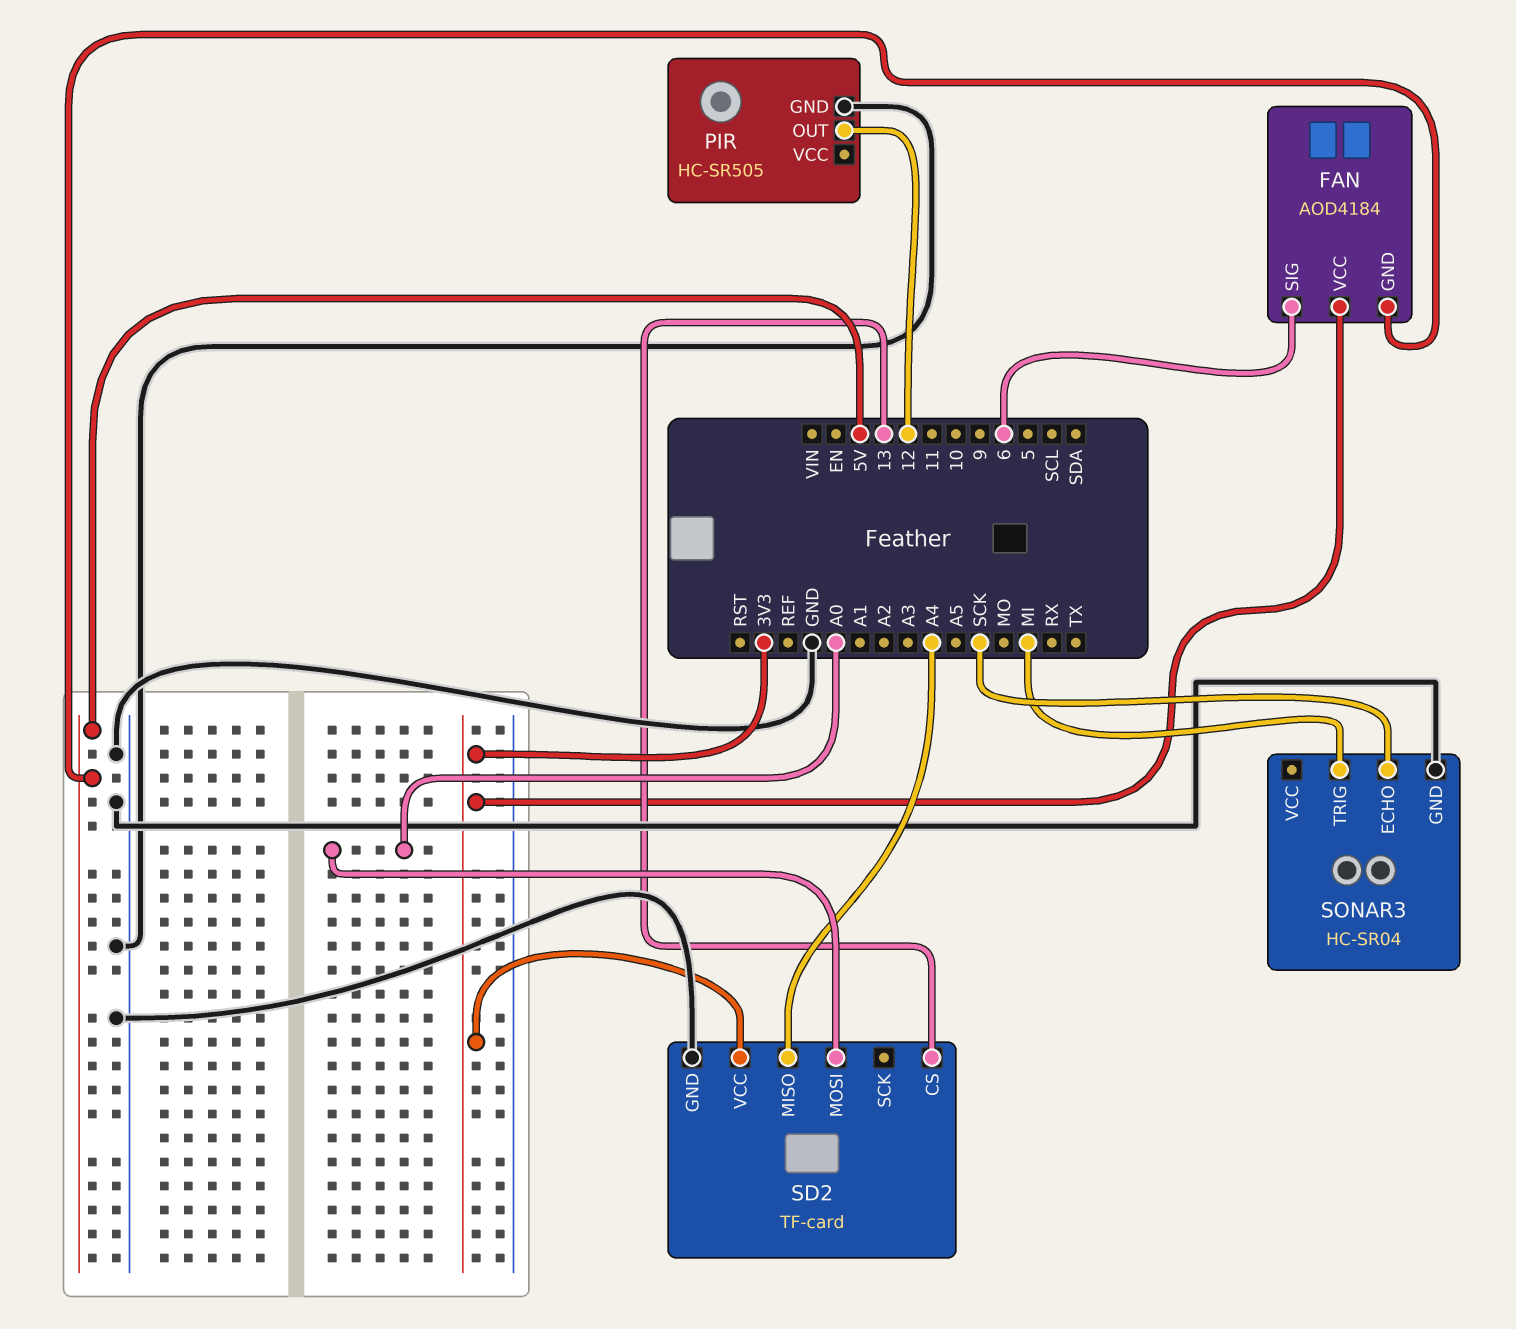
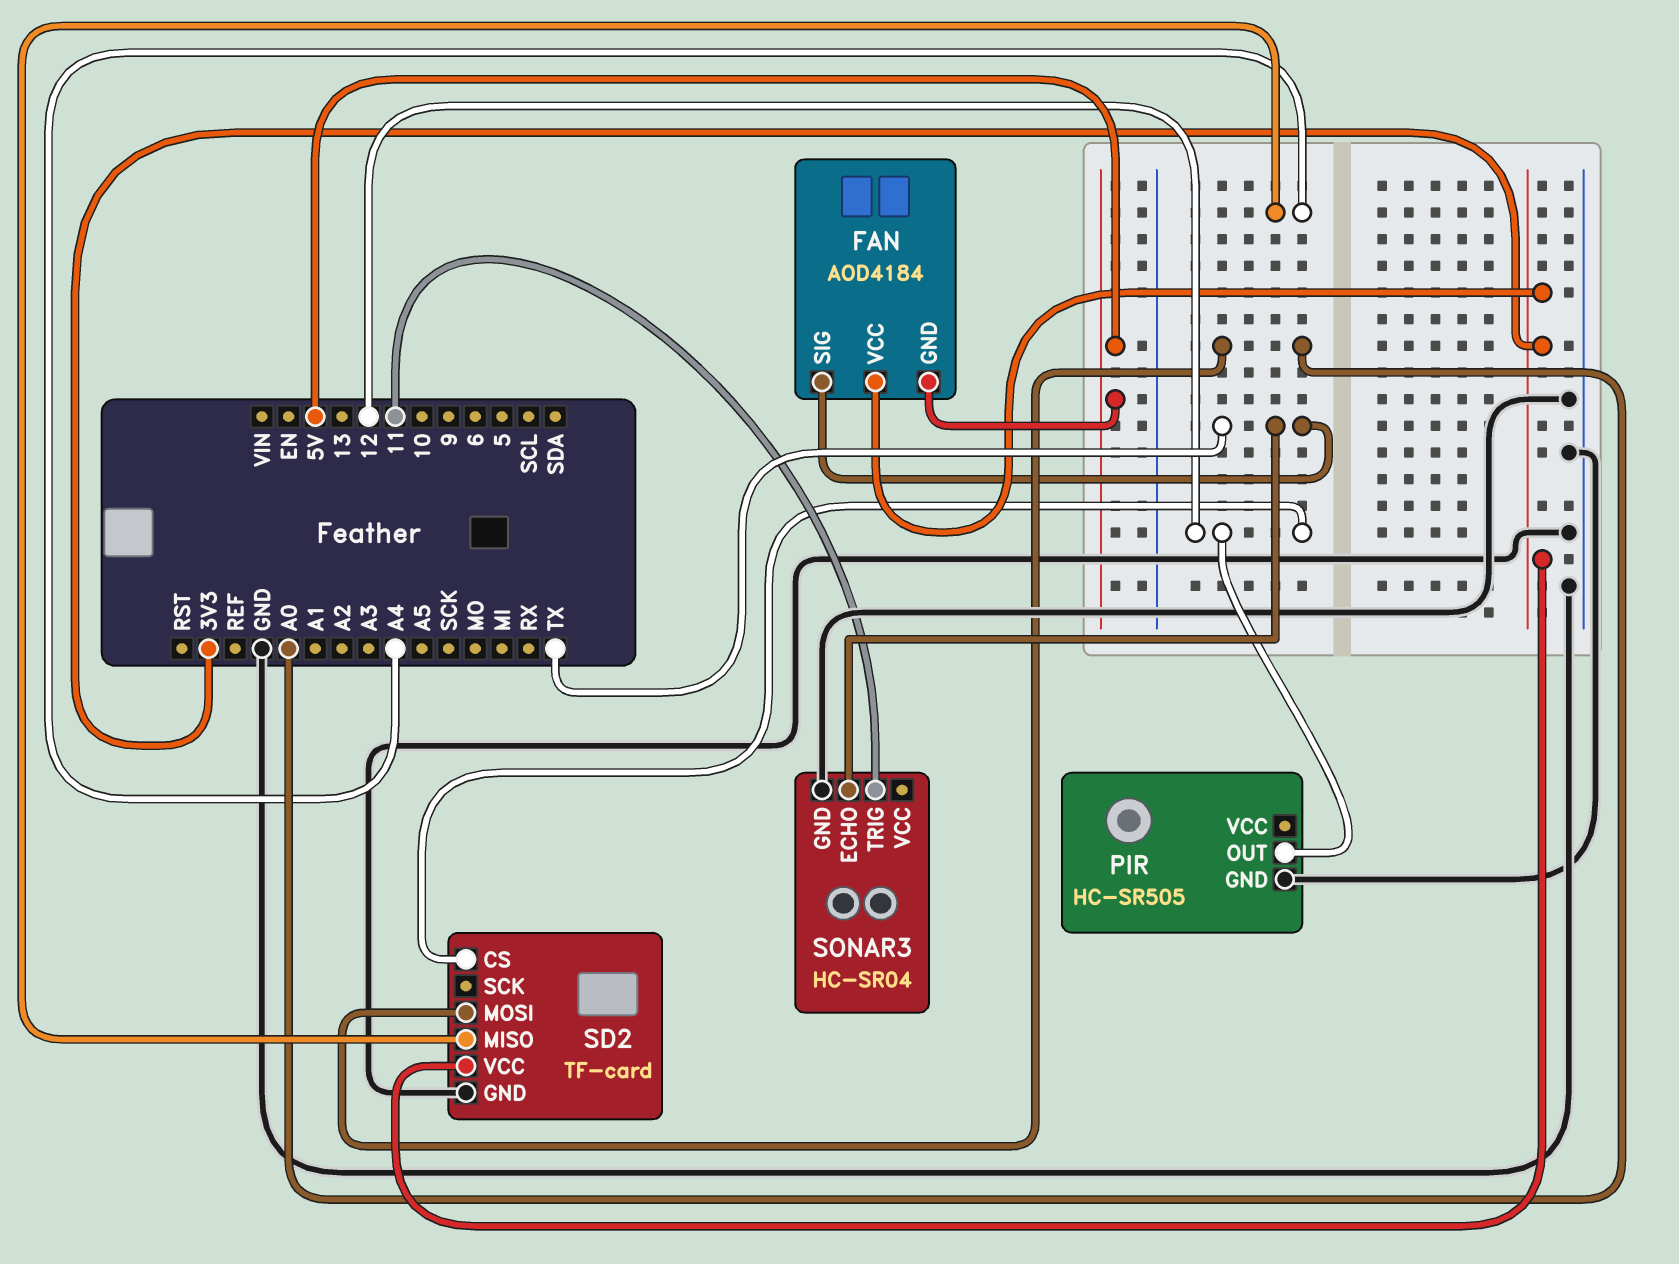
FAN pin SIG: 6 -> TX
SD2 pin CS: 13 -> 12
SONAR3 pin ECHO: SCK -> TX
SONAR3 pin TRIG: MI -> 11

